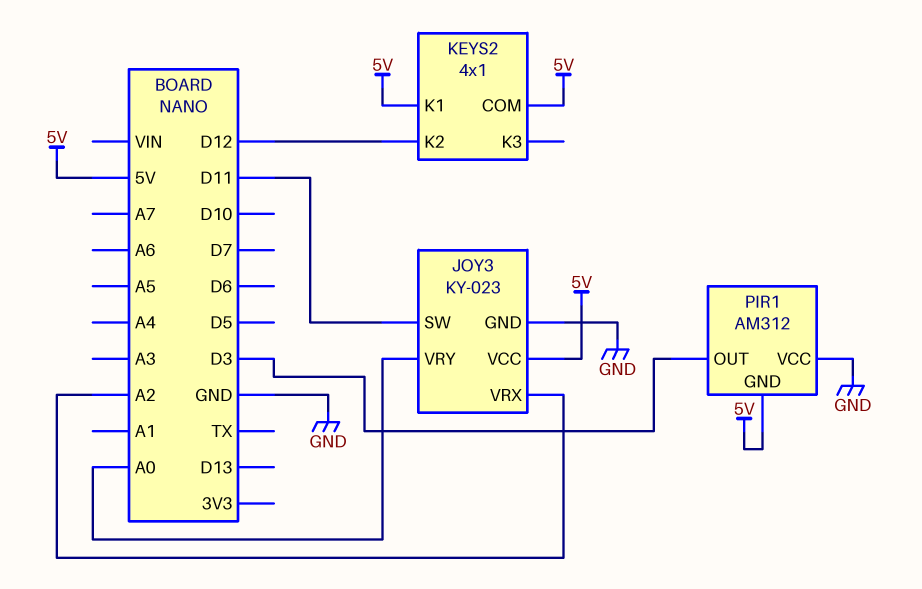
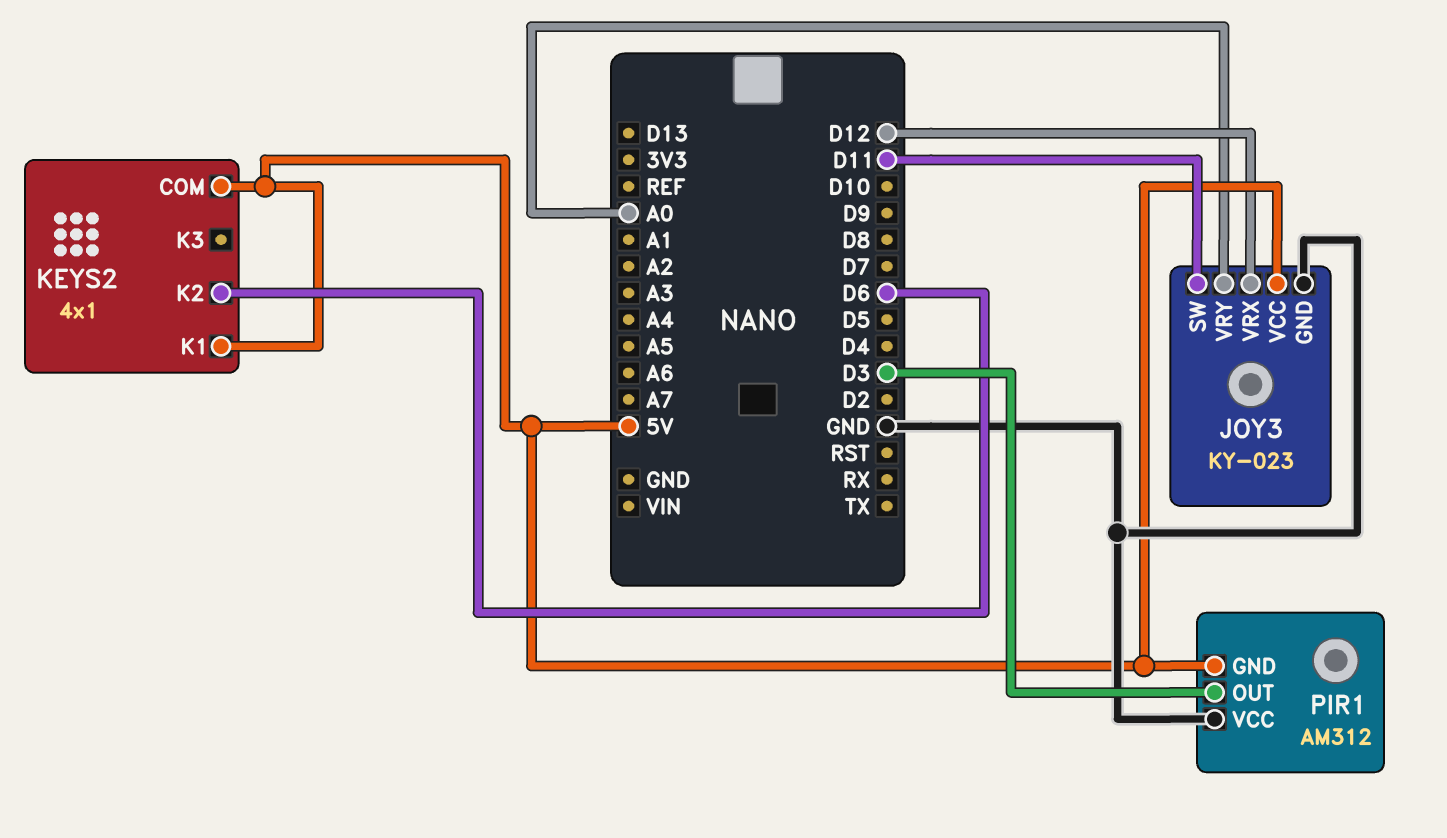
JOY3 pin VRX: A2 -> D12
KEYS2 pin K2: D12 -> D6

